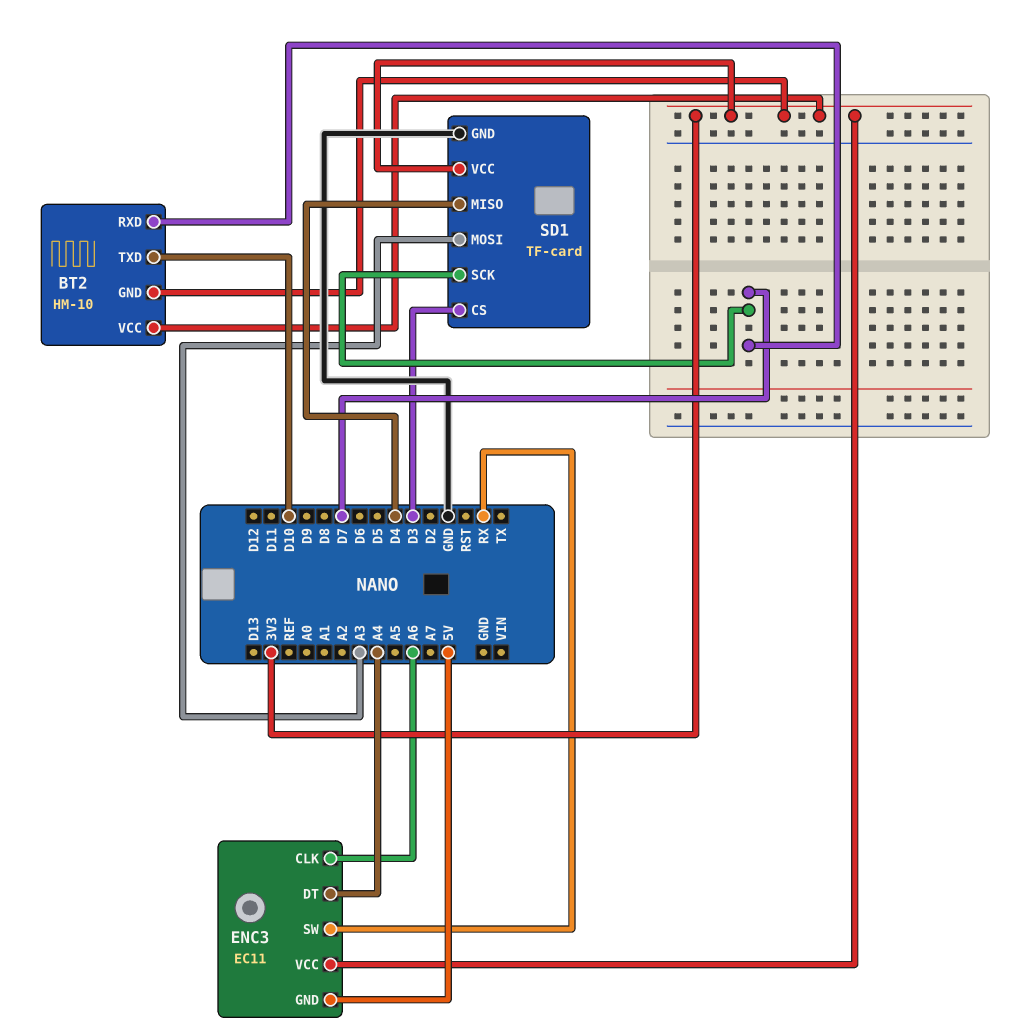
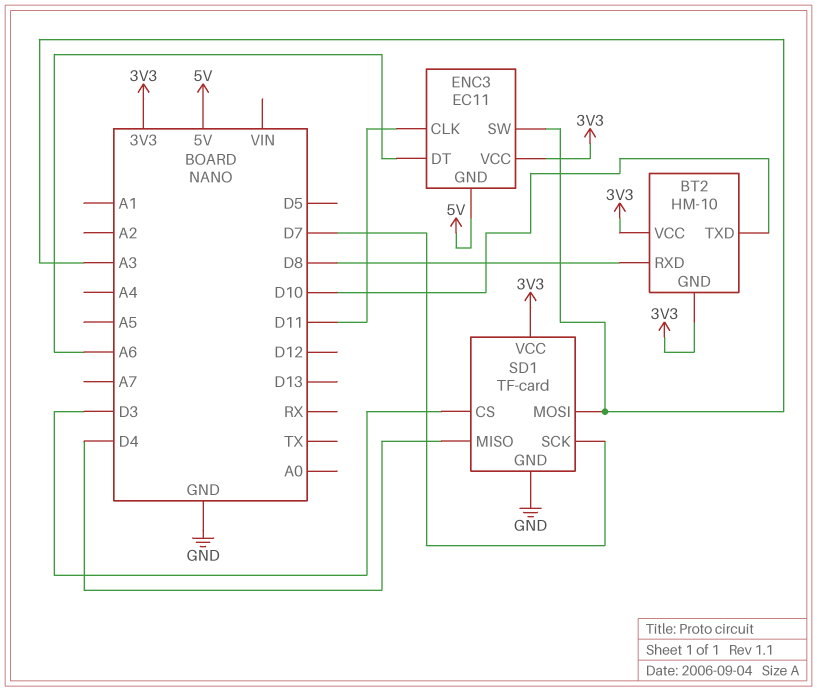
BT2 pin RXD: D7 -> D8
ENC3 pin CLK: A6 -> D11
ENC3 pin DT: A4 -> A6
ENC3 pin SW: RX -> A3

